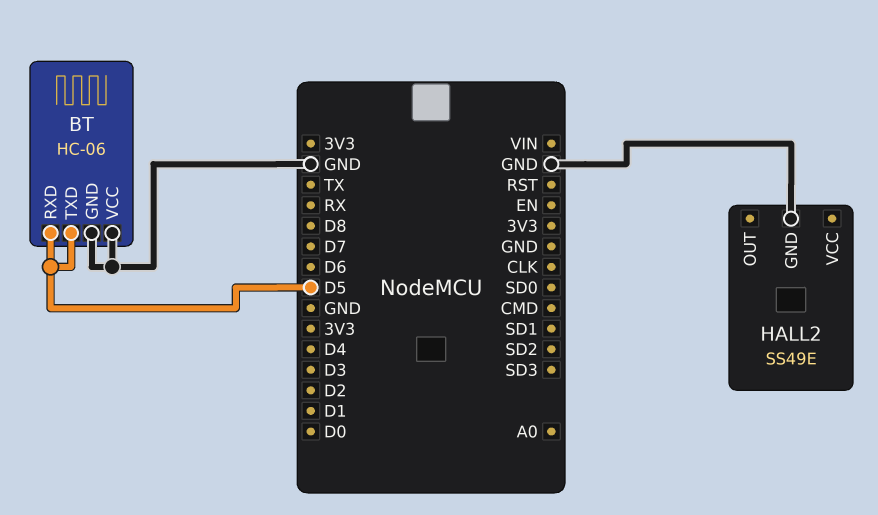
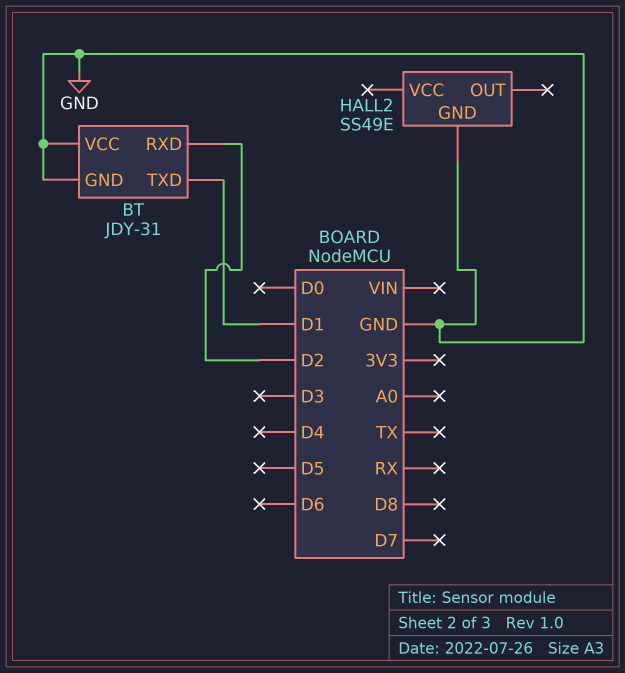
BT: HC-06 -> JDY-31
BT pin RXD: D5 -> D2
BT pin TXD: D5 -> D1

